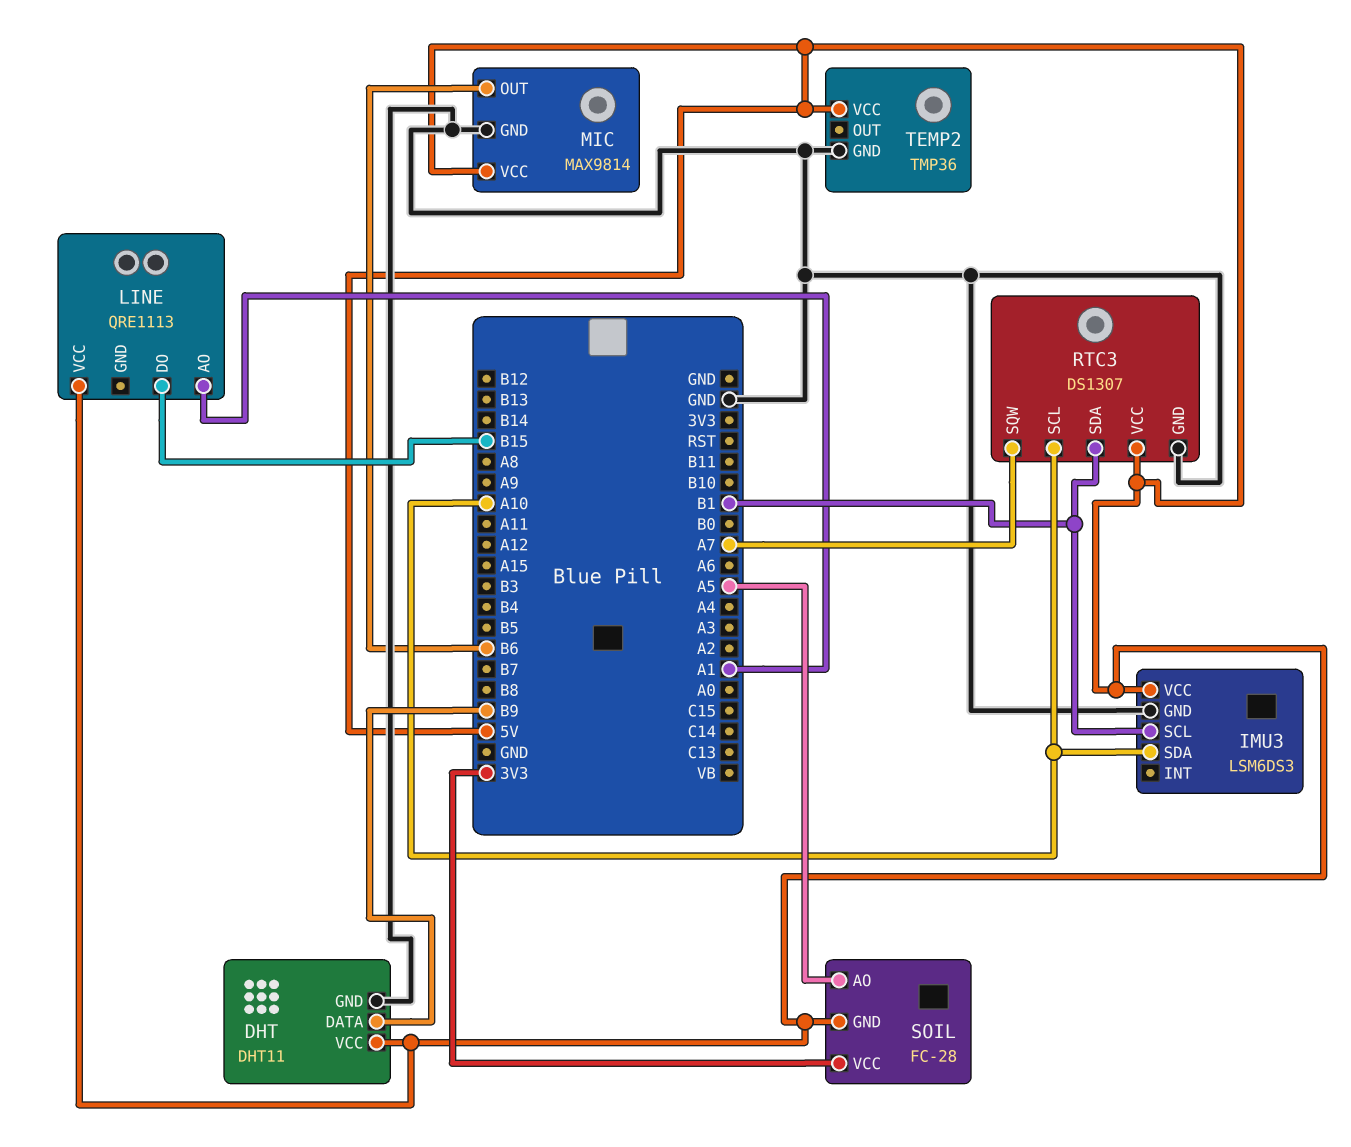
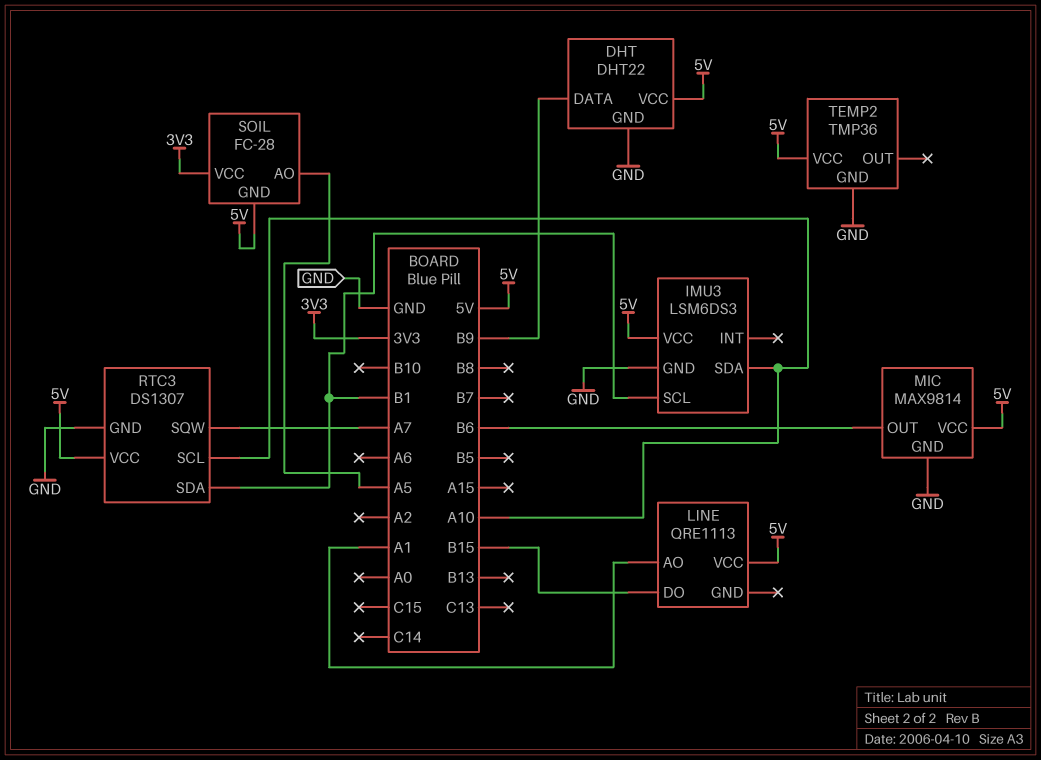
DHT: DHT11 -> DHT22

